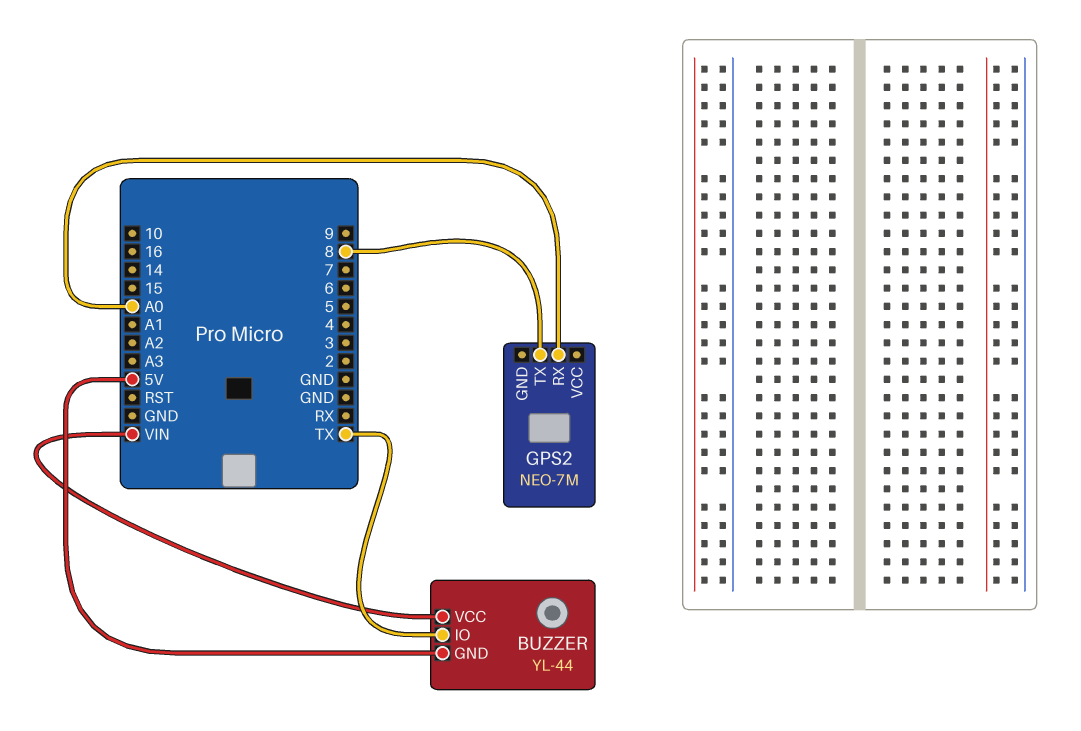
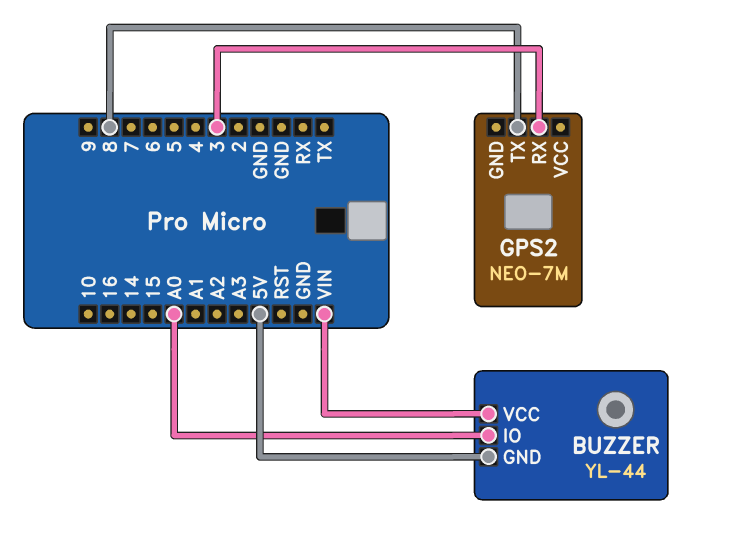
BUZZER pin IO: TX -> A0
GPS2 pin RX: A0 -> 3

